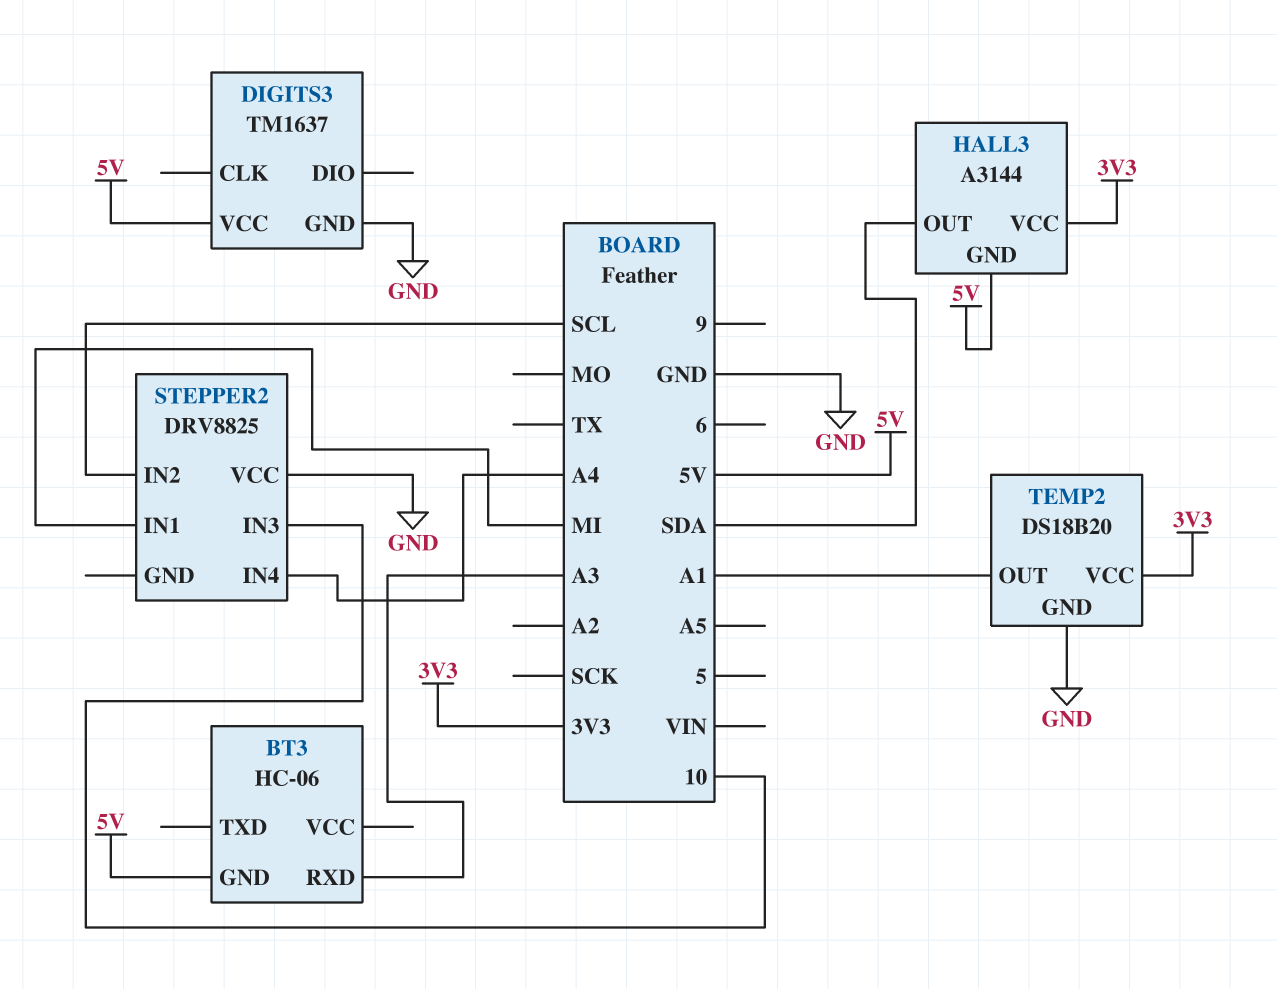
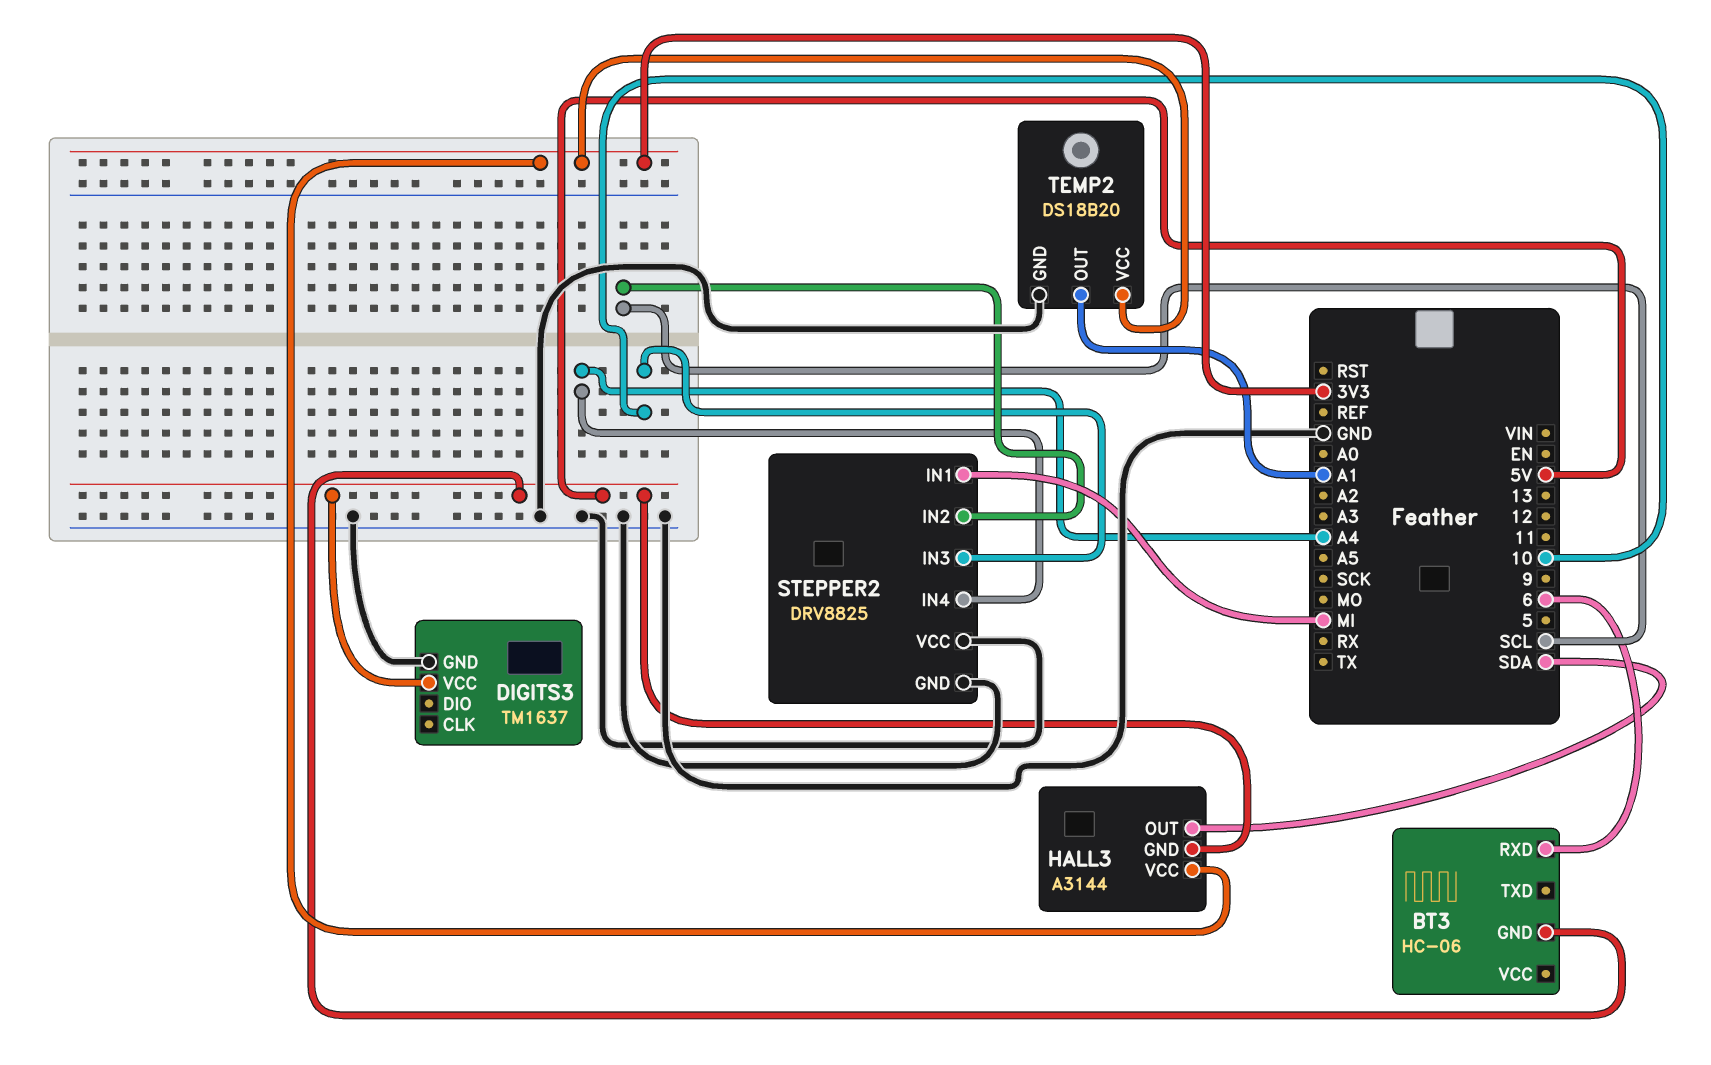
BT3 pin RXD: A3 -> 6
STEPPER2 pin GND: none -> GND

